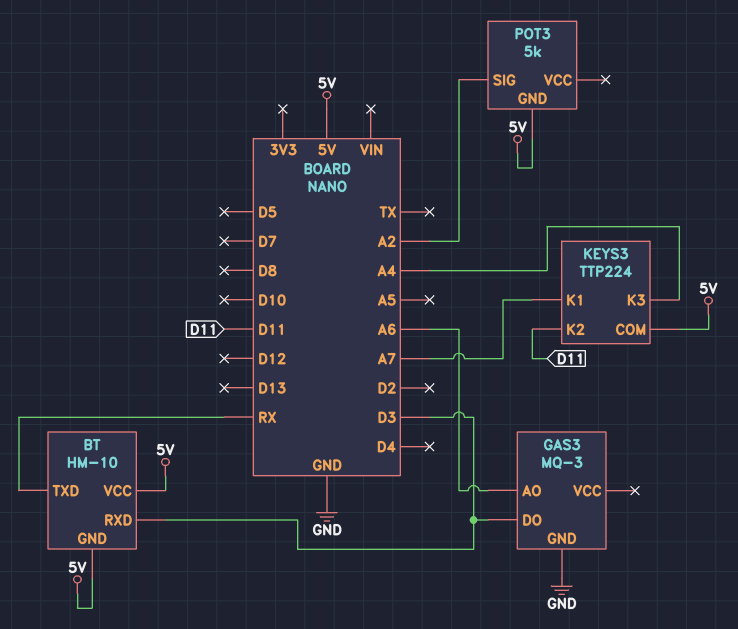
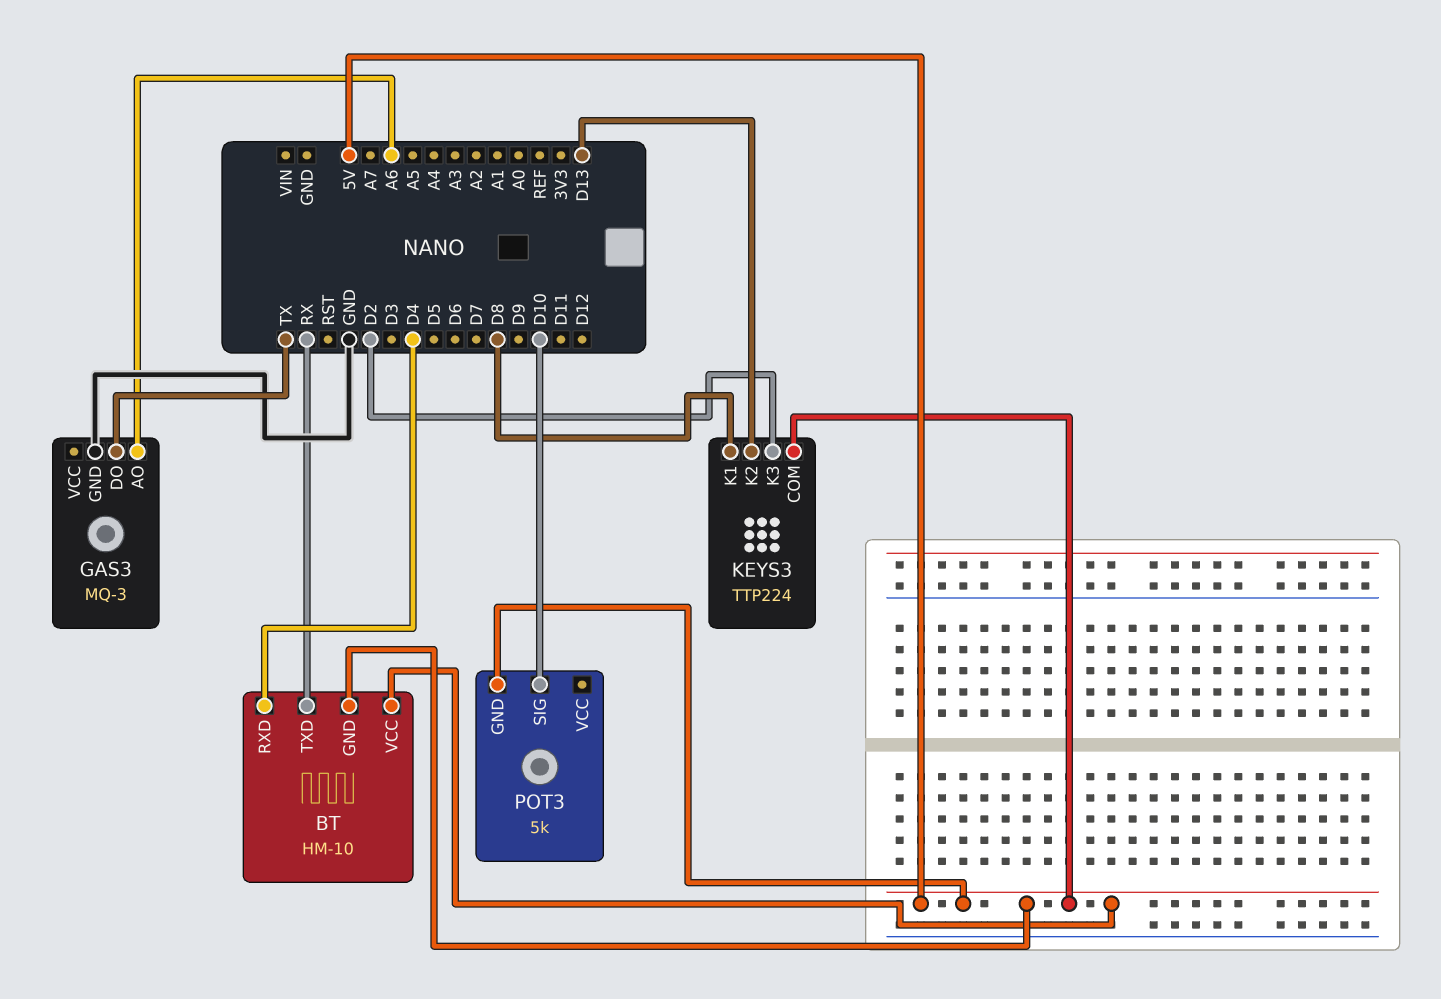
BT pin RXD: D3 -> D4
GAS3 pin DO: D3 -> TX
KEYS3 pin K1: A7 -> D8
KEYS3 pin K2: D11 -> D13
KEYS3 pin K3: A4 -> D2
POT3 pin SIG: A2 -> D10

